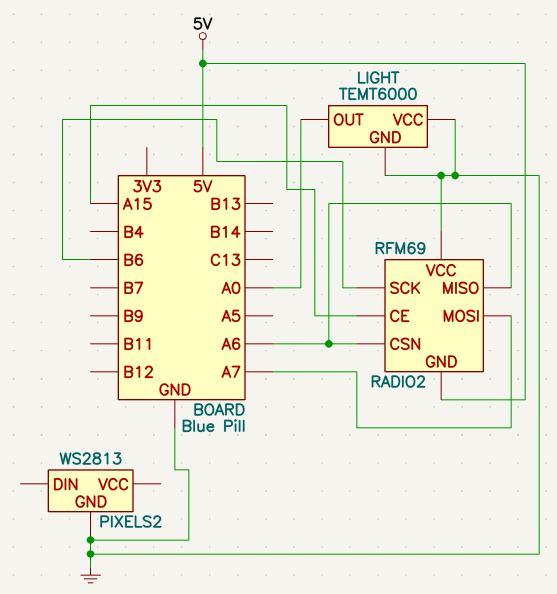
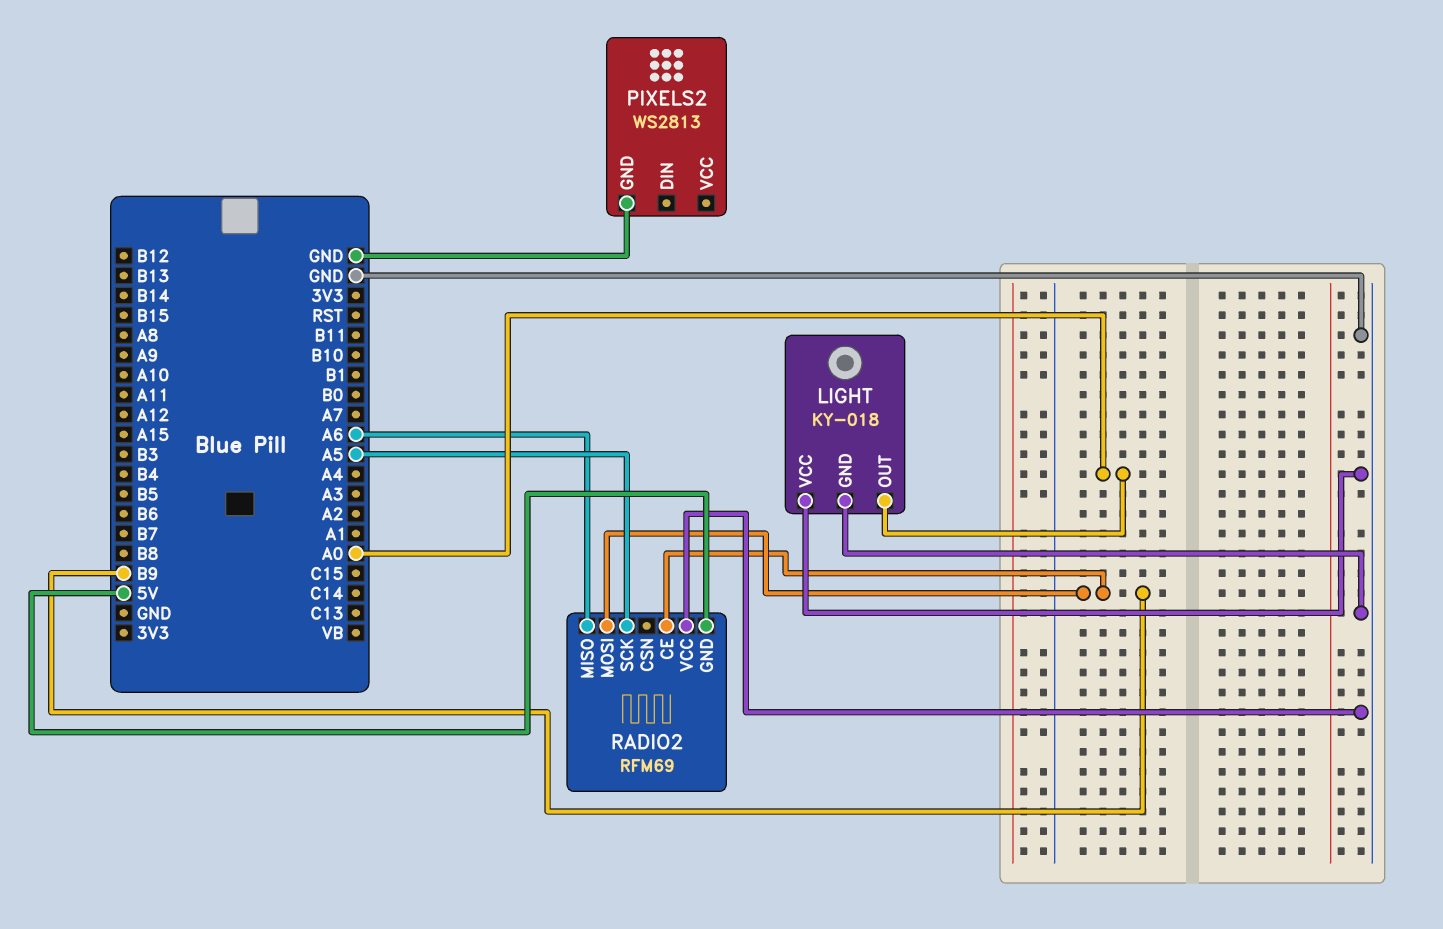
LIGHT: TEMT6000 -> KY-018
RADIO2 pin CE: A15 -> B9
RADIO2 pin CSN: A6 -> none
RADIO2 pin MOSI: A7 -> B9
RADIO2 pin SCK: B6 -> A5

